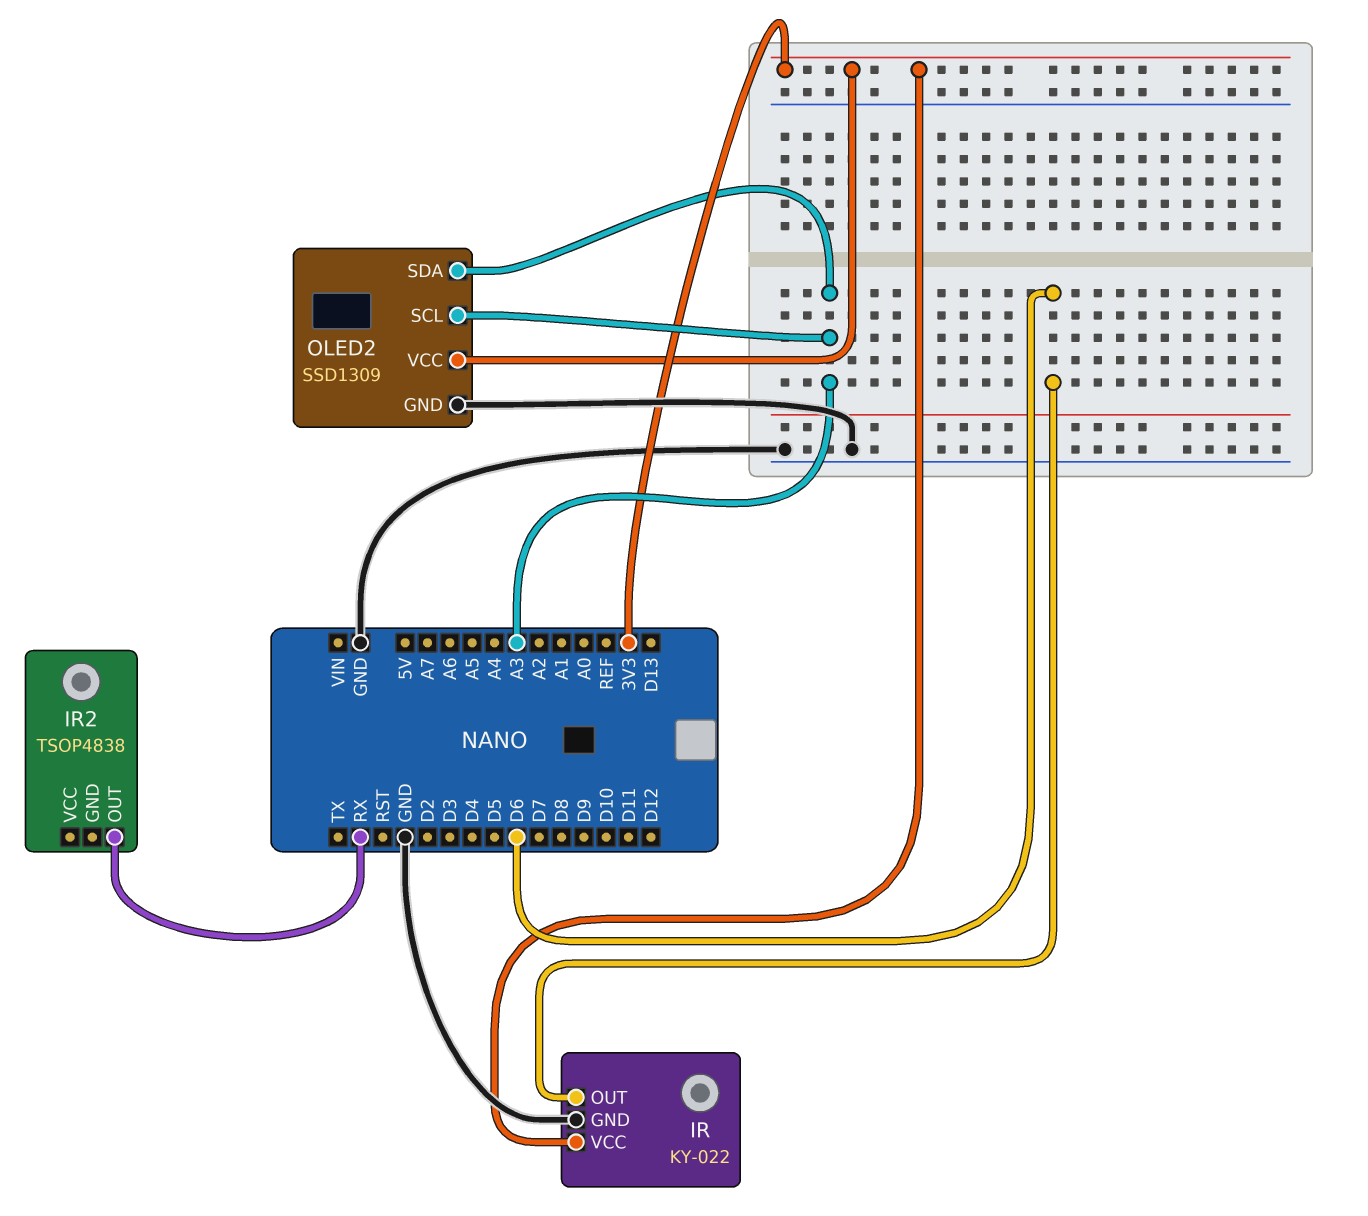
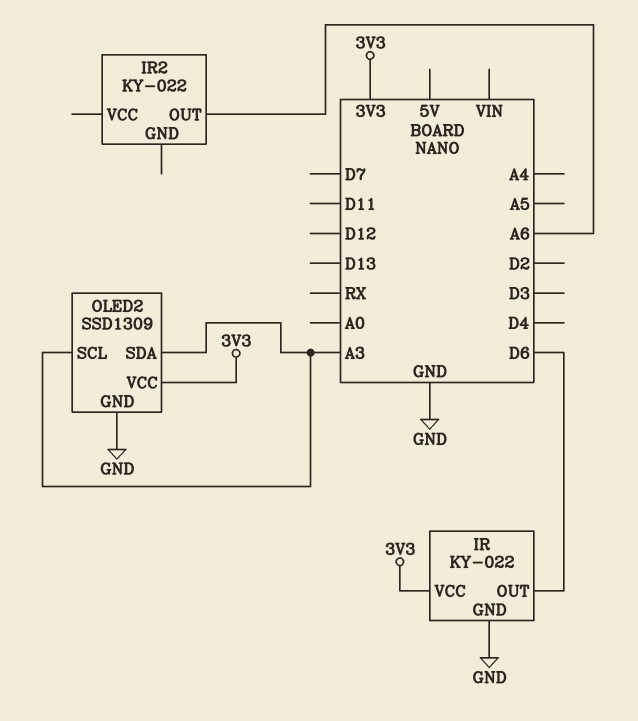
IR2: TSOP4838 -> KY-022
IR2 pin OUT: RX -> A6

